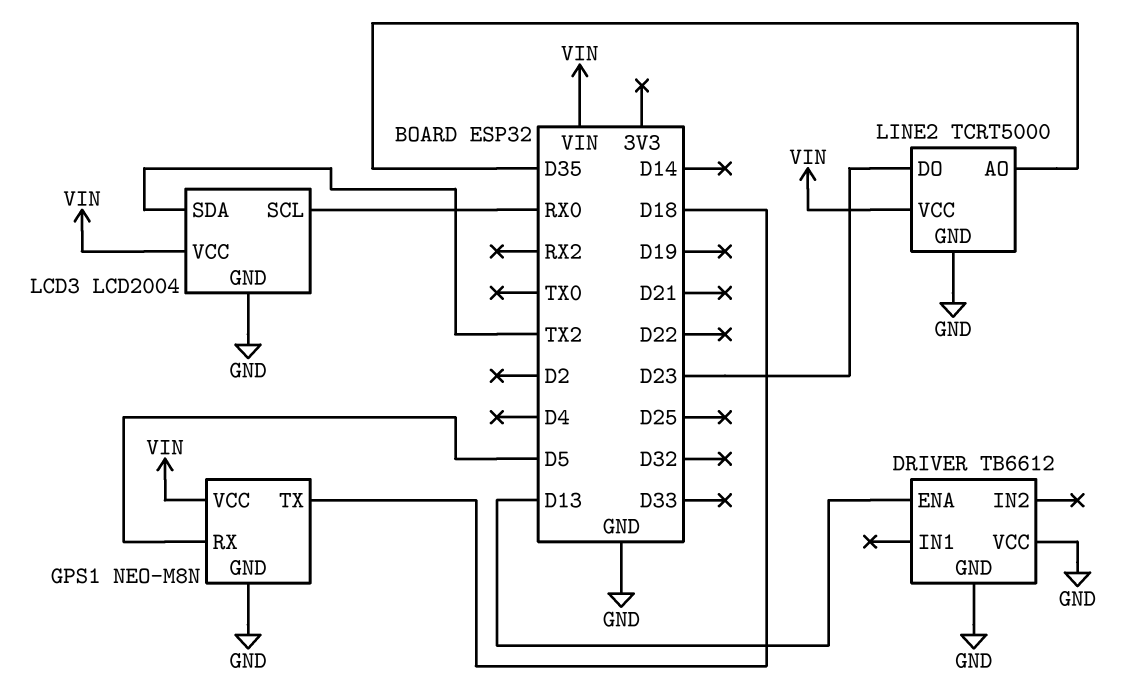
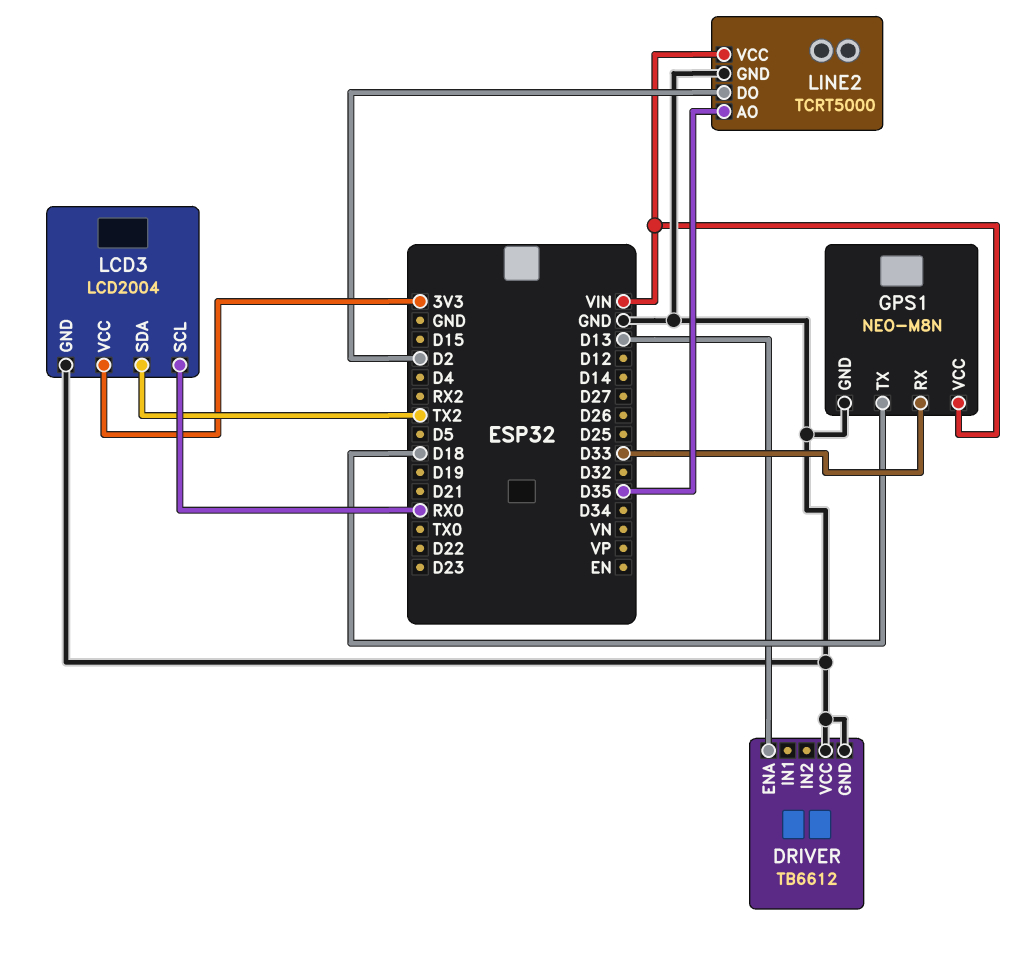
GPS1 pin RX: D5 -> D33
LCD3 pin VCC: VIN -> 3V3
LINE2 pin DO: D23 -> D2

